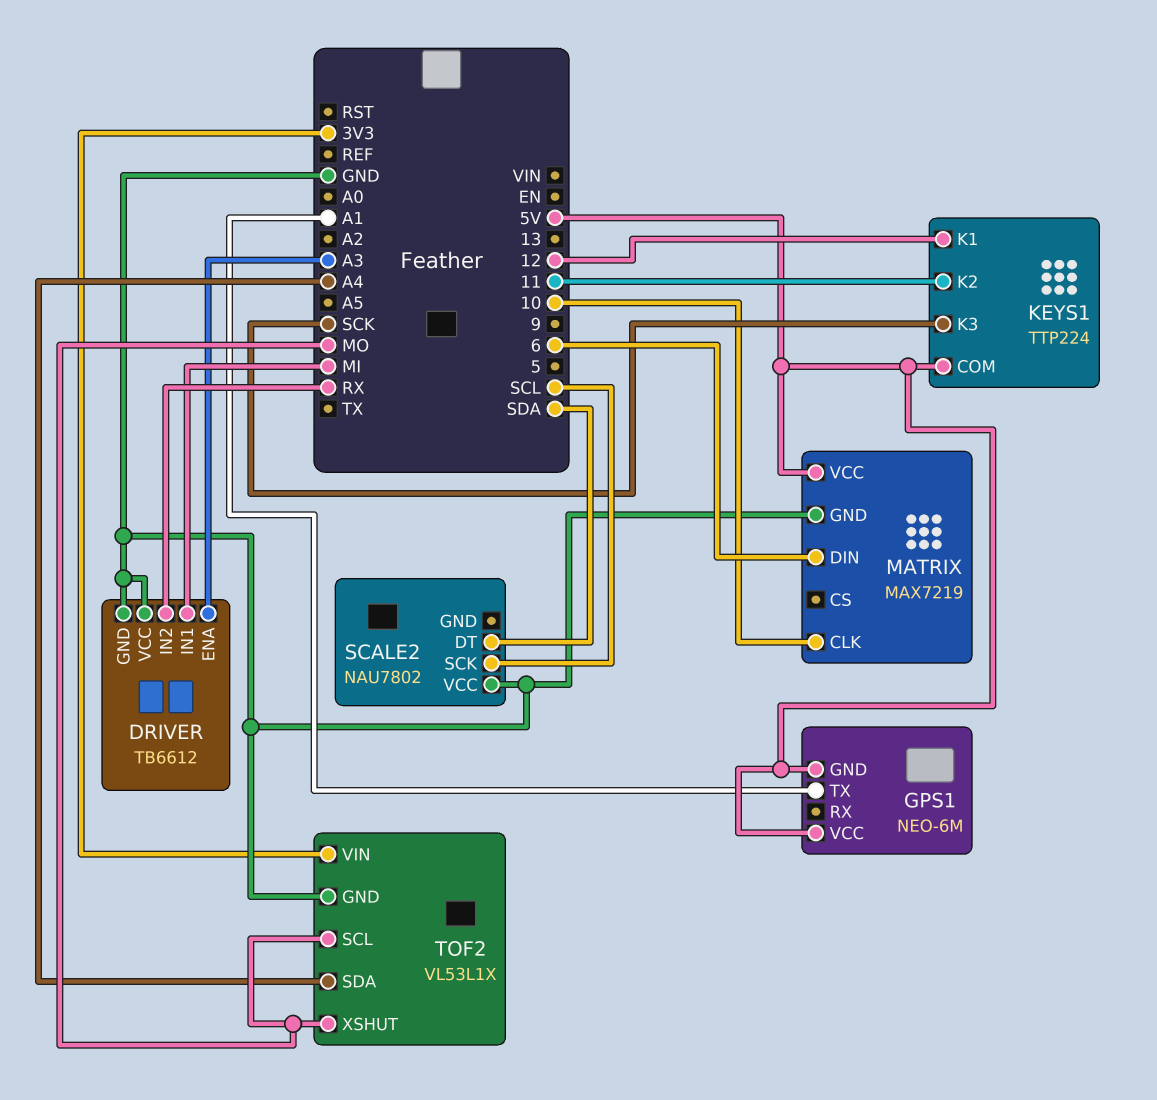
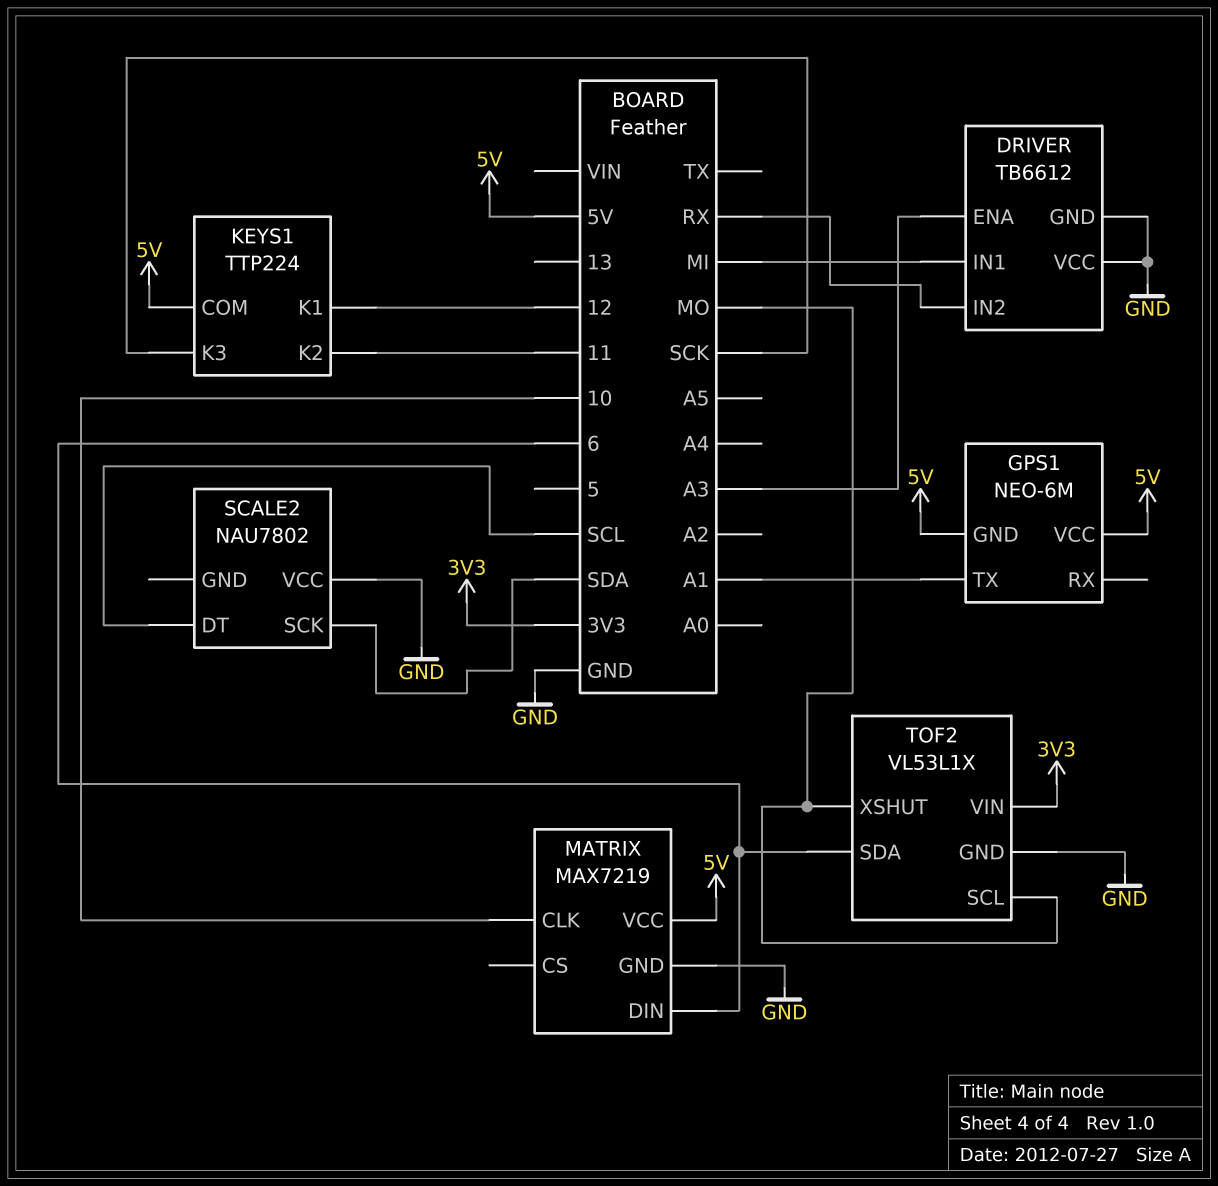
SCALE2 pin DT: SDA -> SCL
SCALE2 pin SCK: SCL -> SDA
TOF2 pin SDA: A4 -> 6

